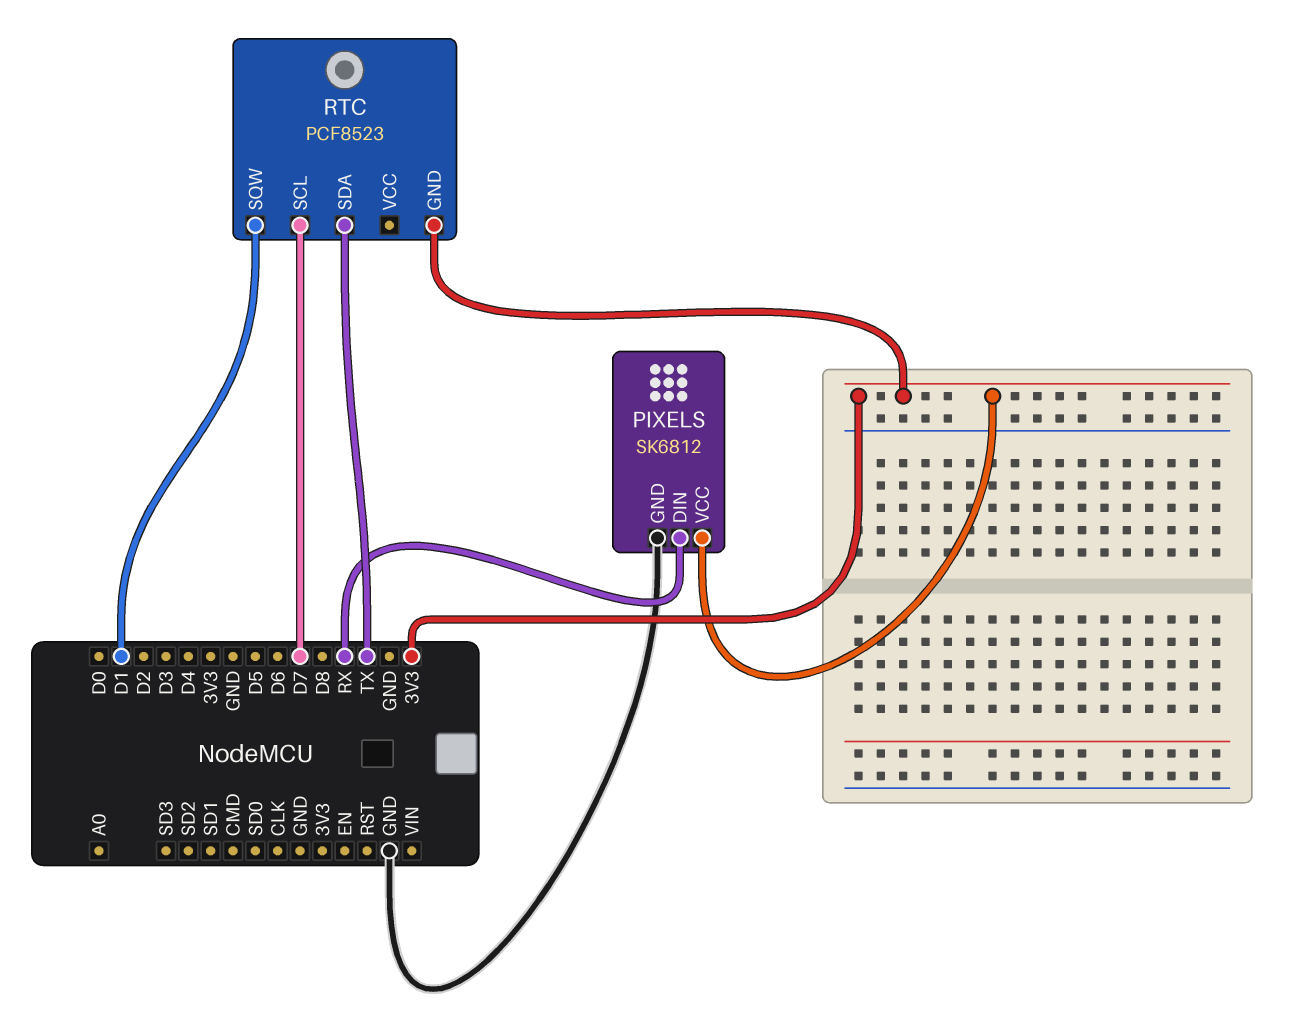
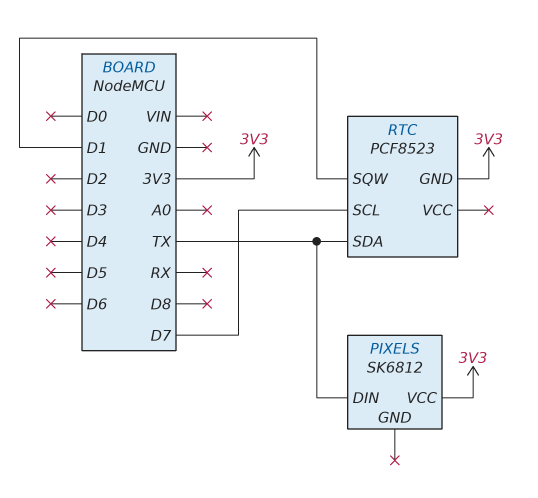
PIXELS pin DIN: RX -> TX
PIXELS pin GND: GND -> none

